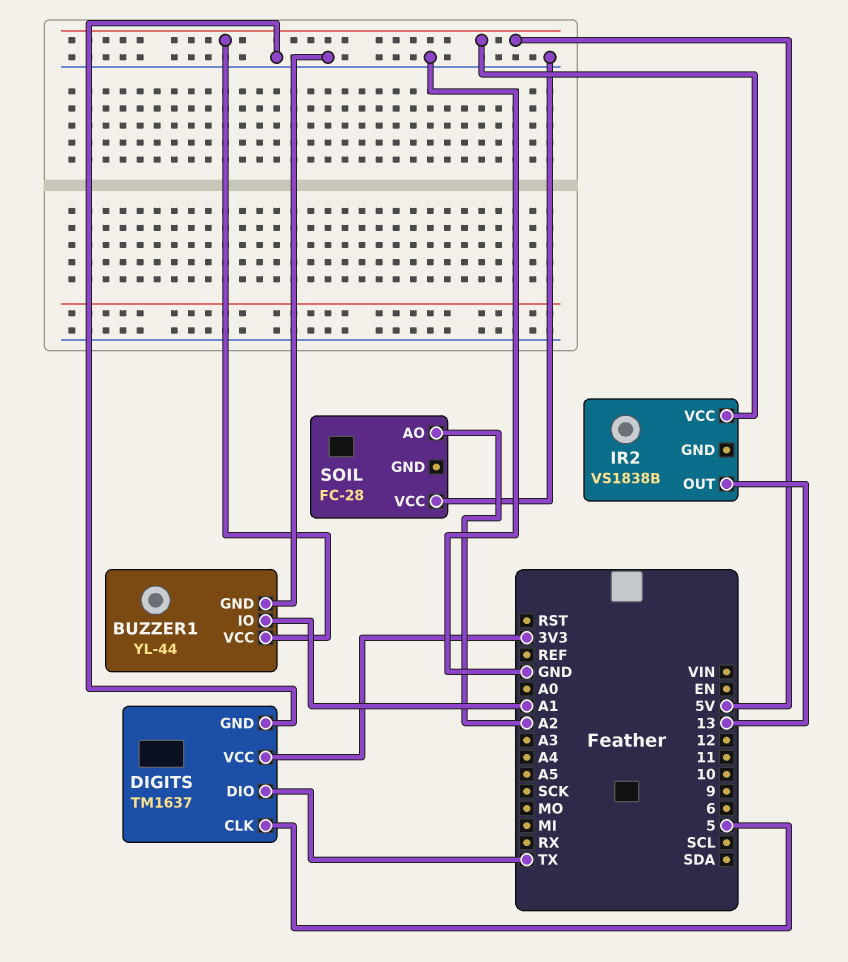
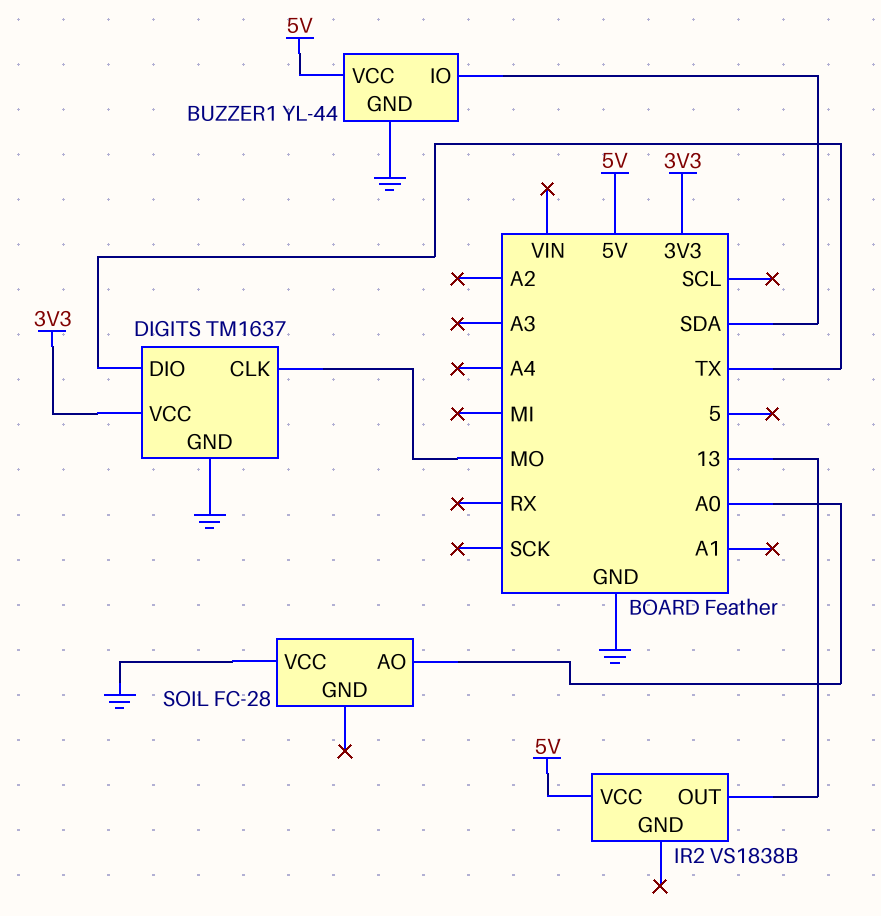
BUZZER1 pin IO: A1 -> SDA
DIGITS pin CLK: 5 -> MO
SOIL pin AO: A2 -> A0

